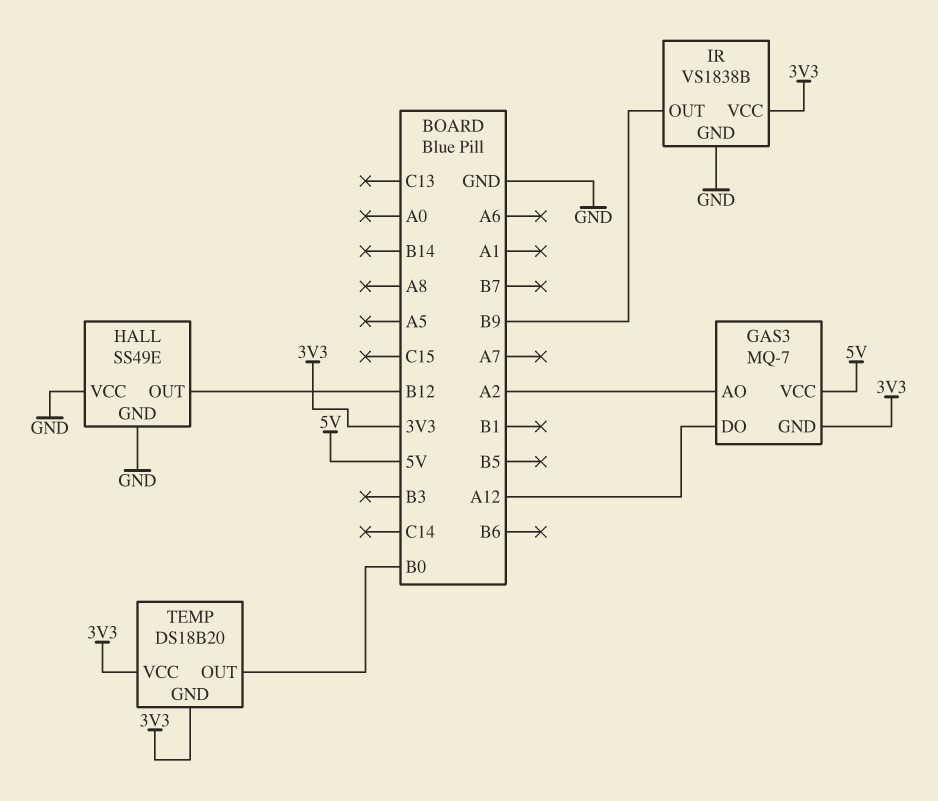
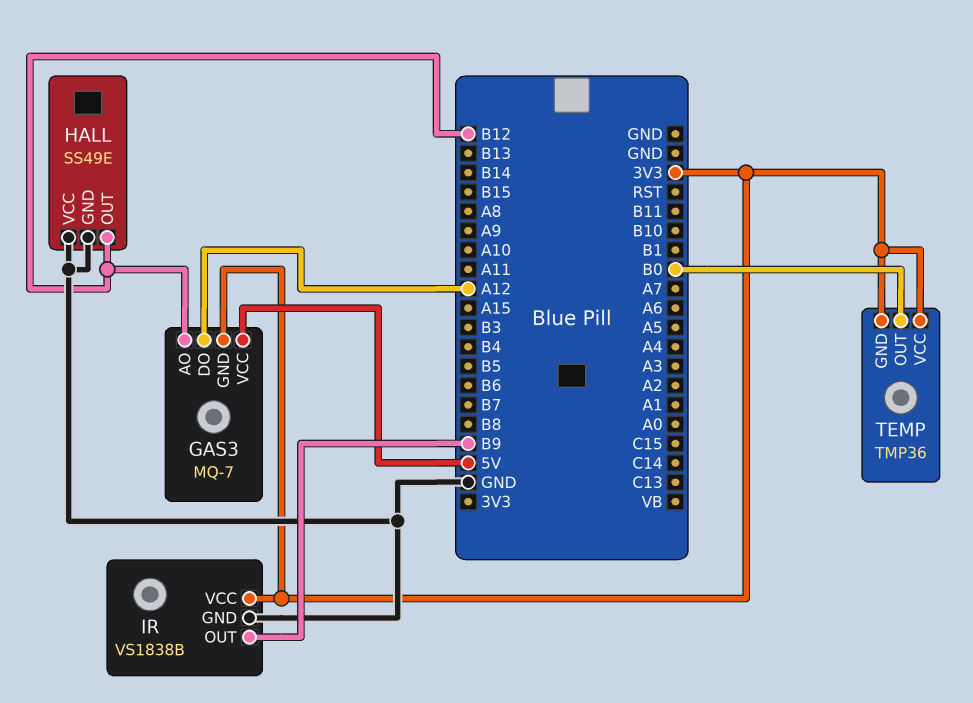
GAS3 pin AO: A2 -> B12
TEMP: DS18B20 -> TMP36

